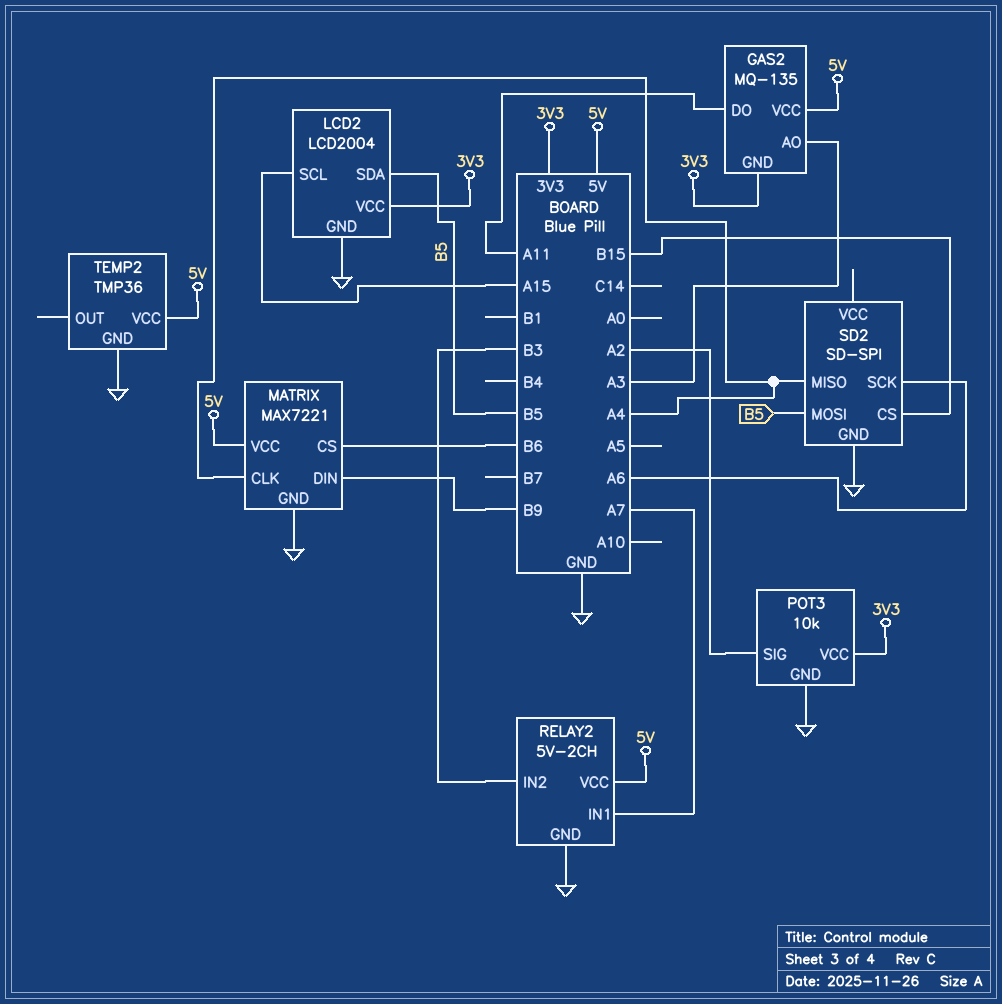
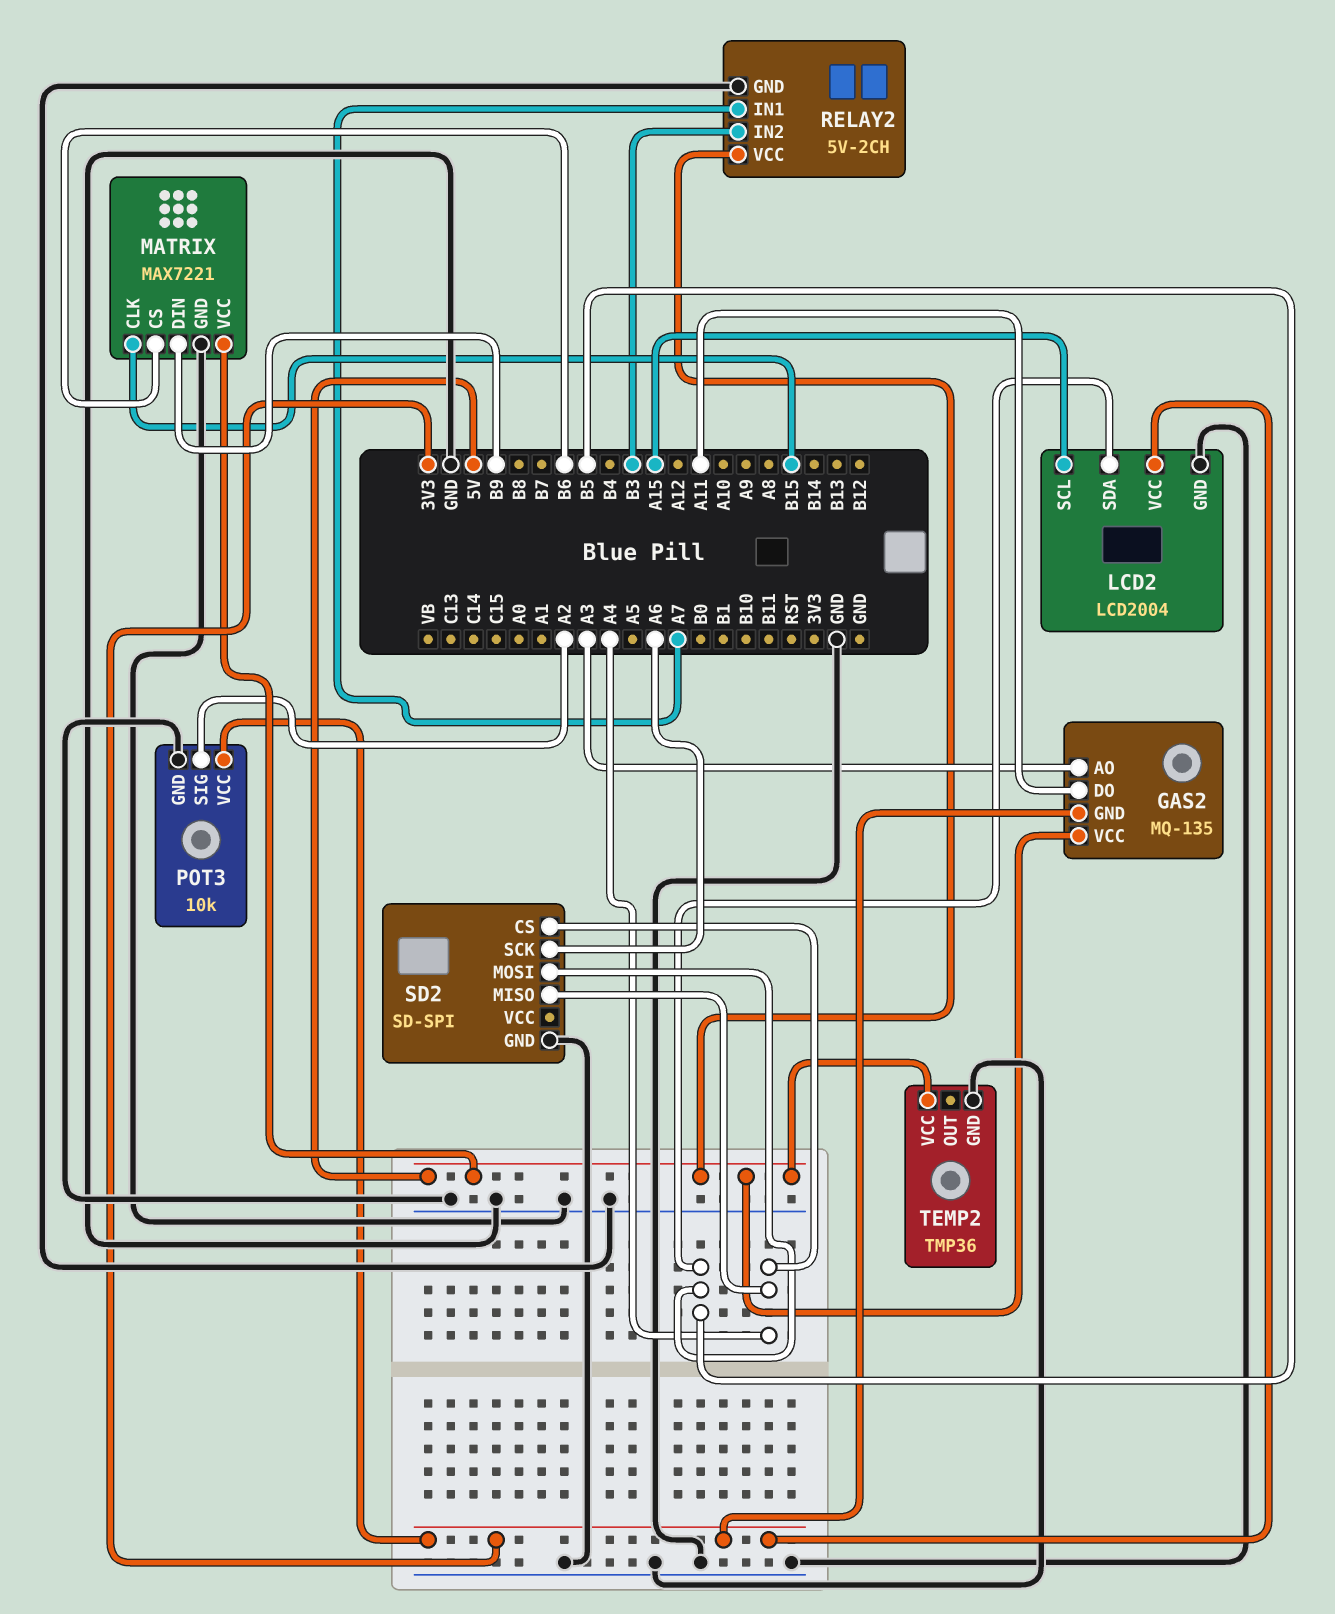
MATRIX pin CLK: A4 -> B15
SD2 pin CS: B15 -> A4

